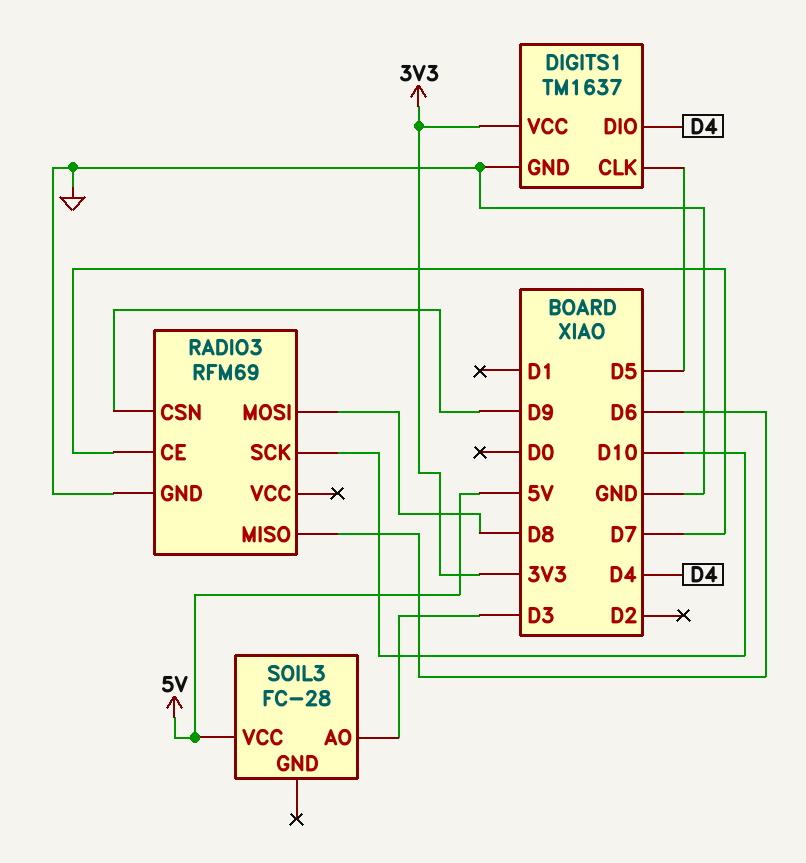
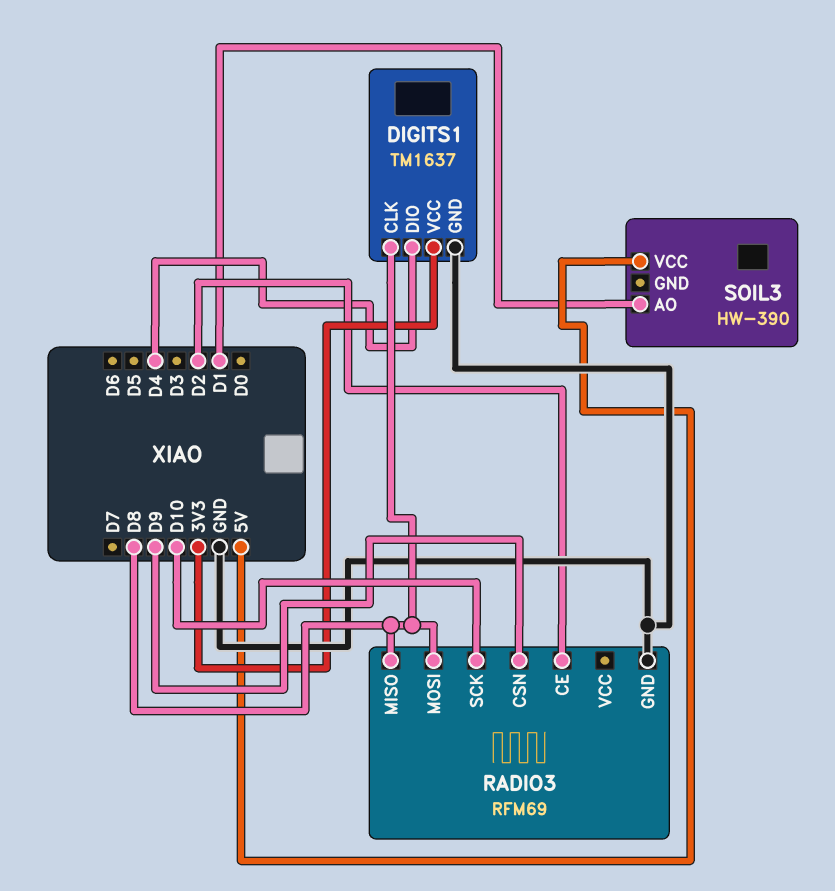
DIGITS1 pin CLK: D5 -> D8
RADIO3 pin CE: D7 -> D2
RADIO3 pin MISO: D6 -> D8
SOIL3: FC-28 -> HW-390
SOIL3 pin AO: D3 -> D1

